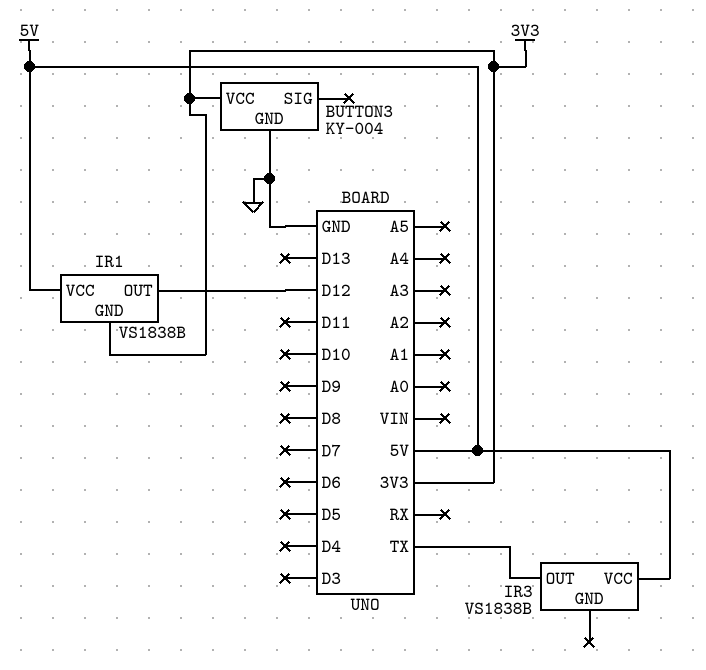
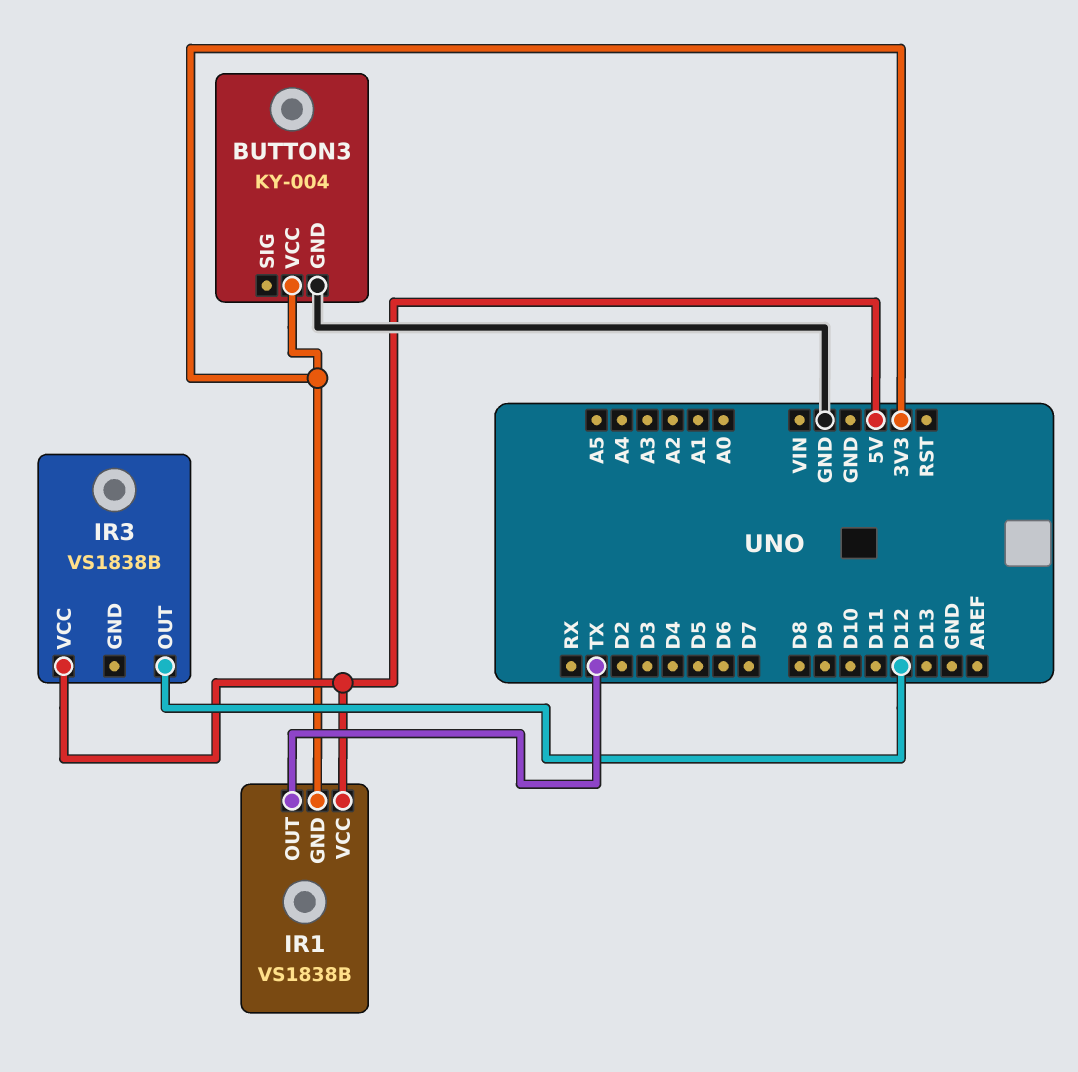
IR1 pin OUT: D12 -> TX
IR3 pin OUT: TX -> D12

